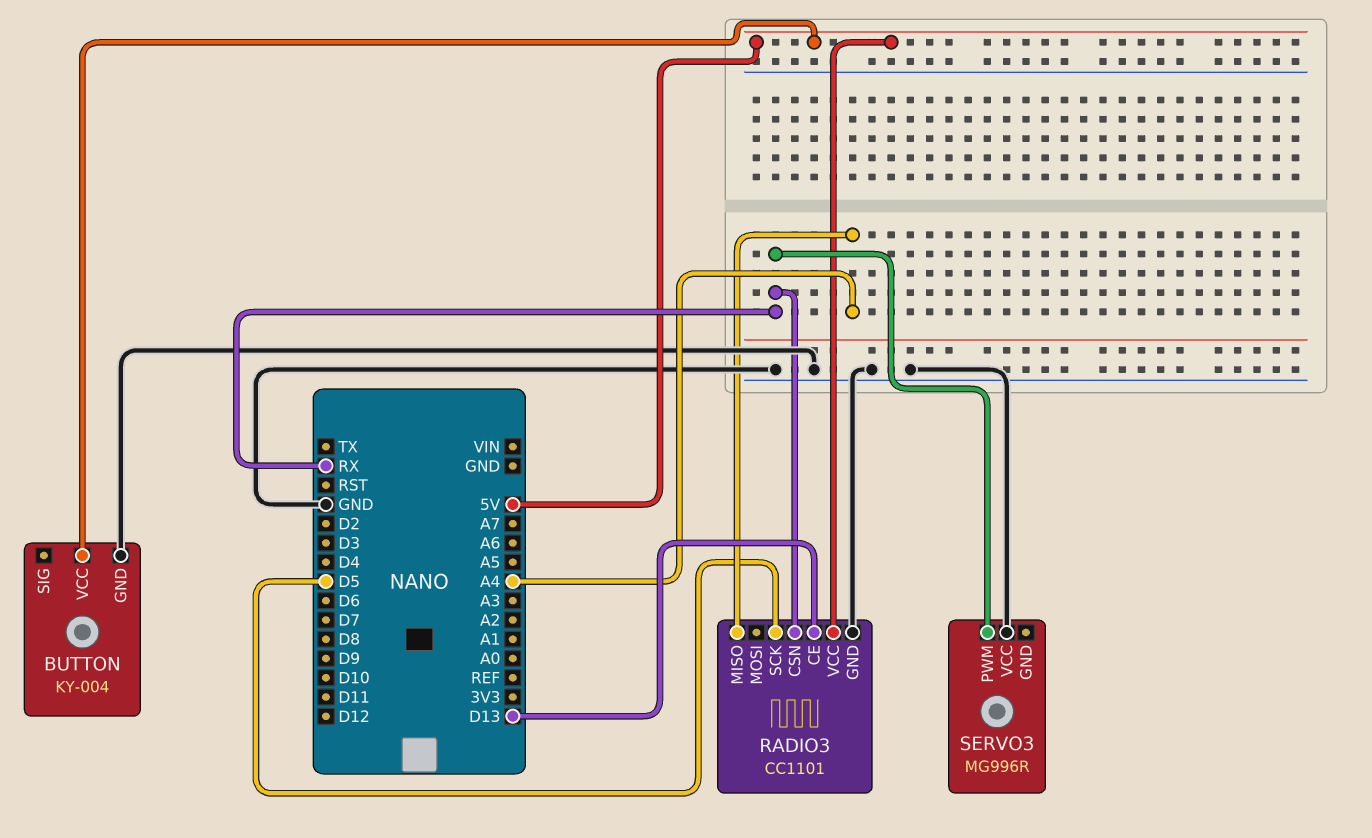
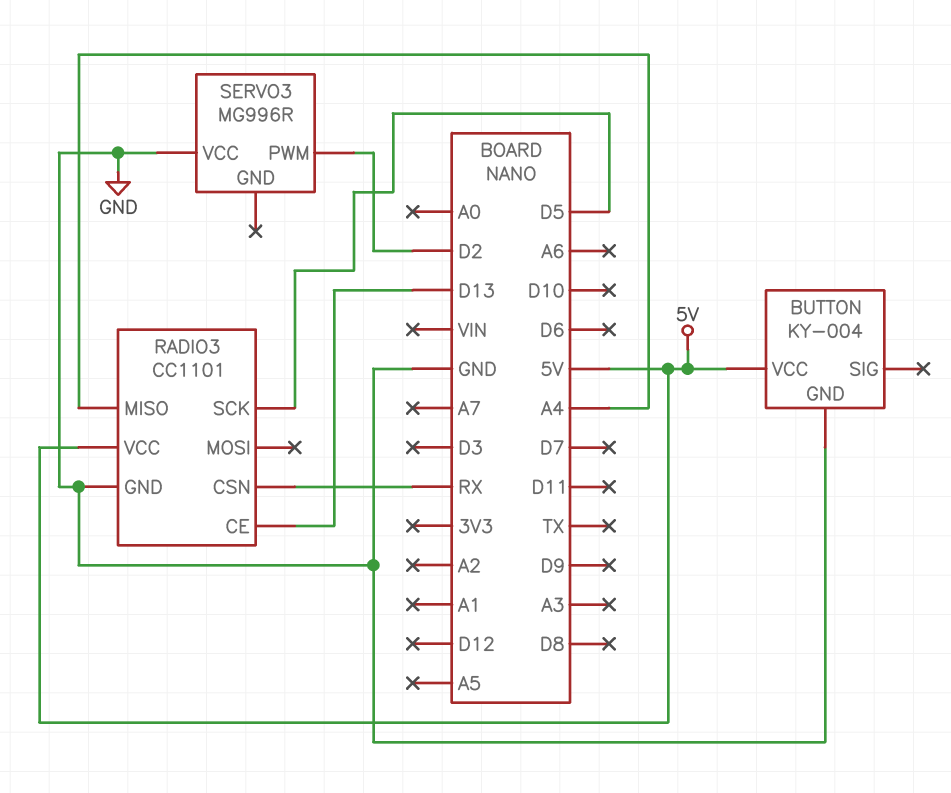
SERVO3 pin PWM: RX -> D2

